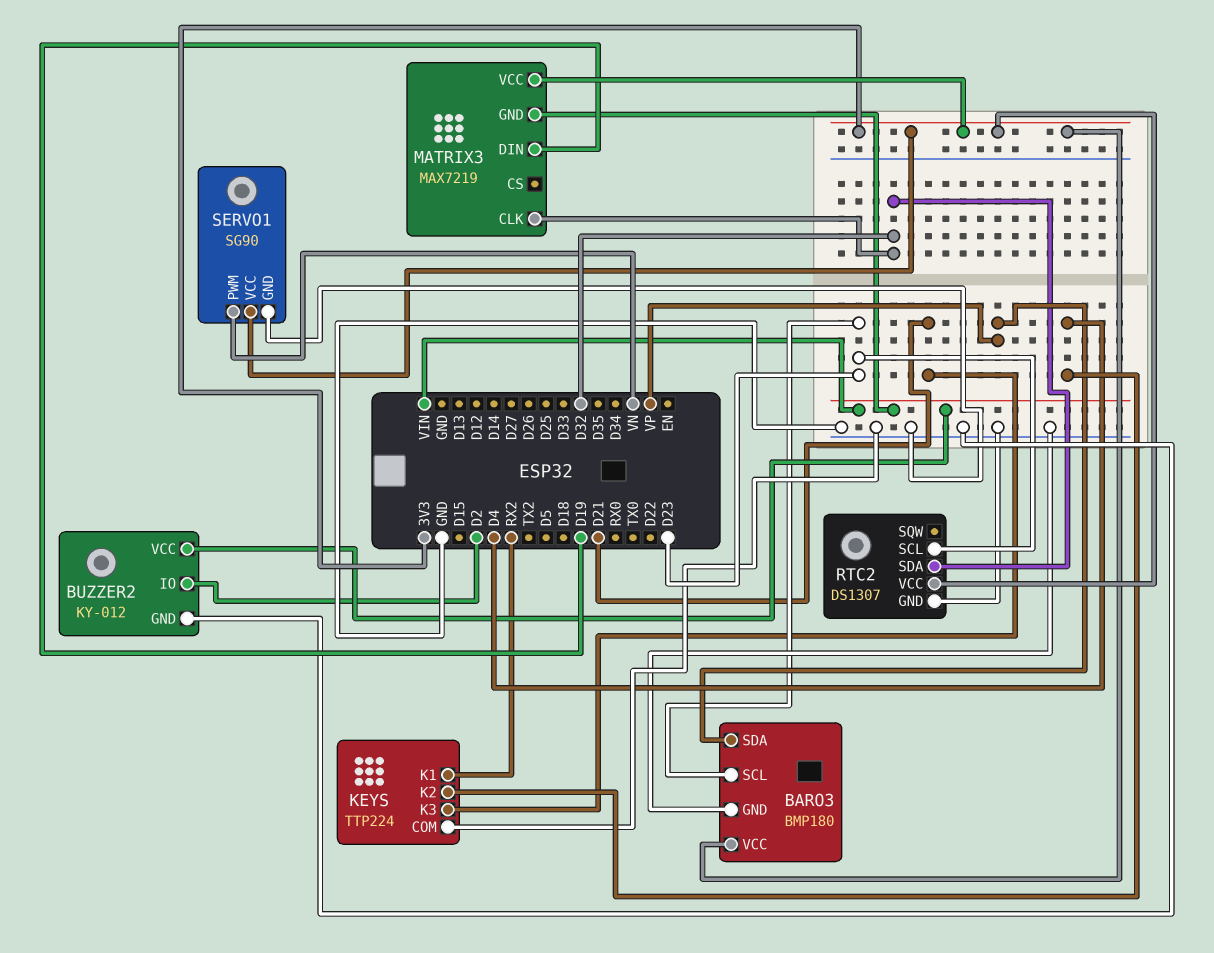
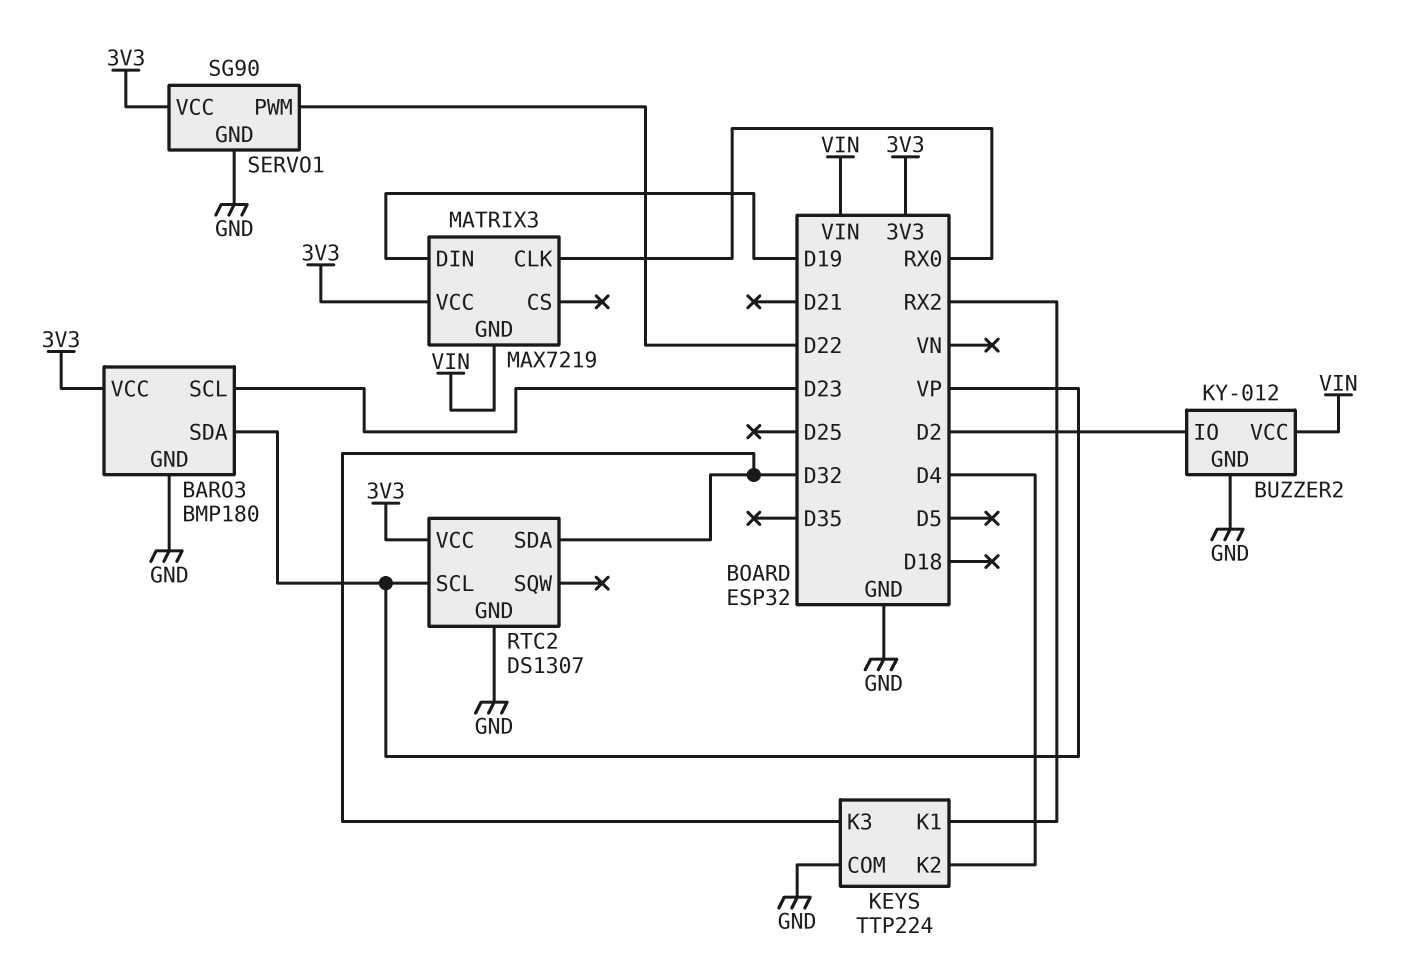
KEYS pin K3: D21 -> D32
MATRIX3 pin CLK: D32 -> RX0
RTC2 pin SCL: D23 -> VP
SERVO1 pin PWM: VN -> D22

